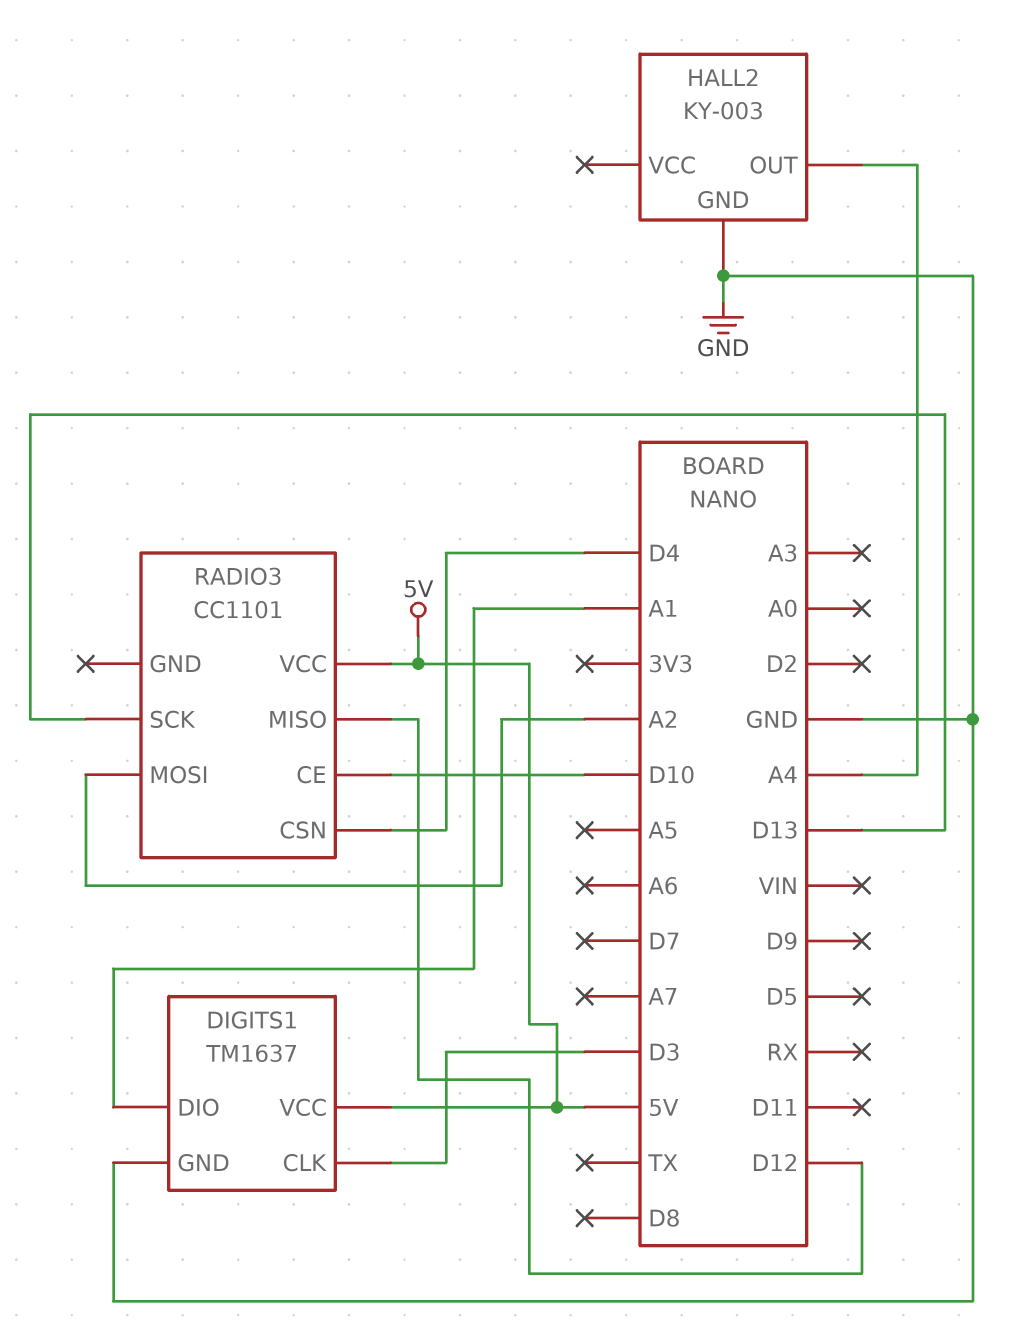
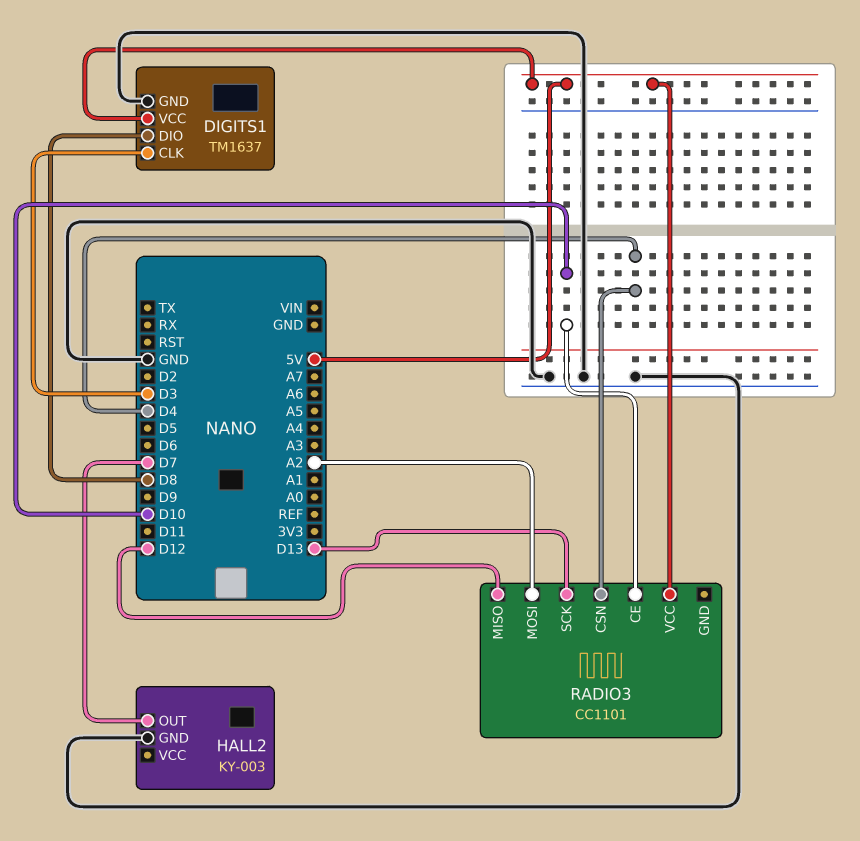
DIGITS1 pin DIO: A1 -> D8
HALL2 pin OUT: A4 -> D7

